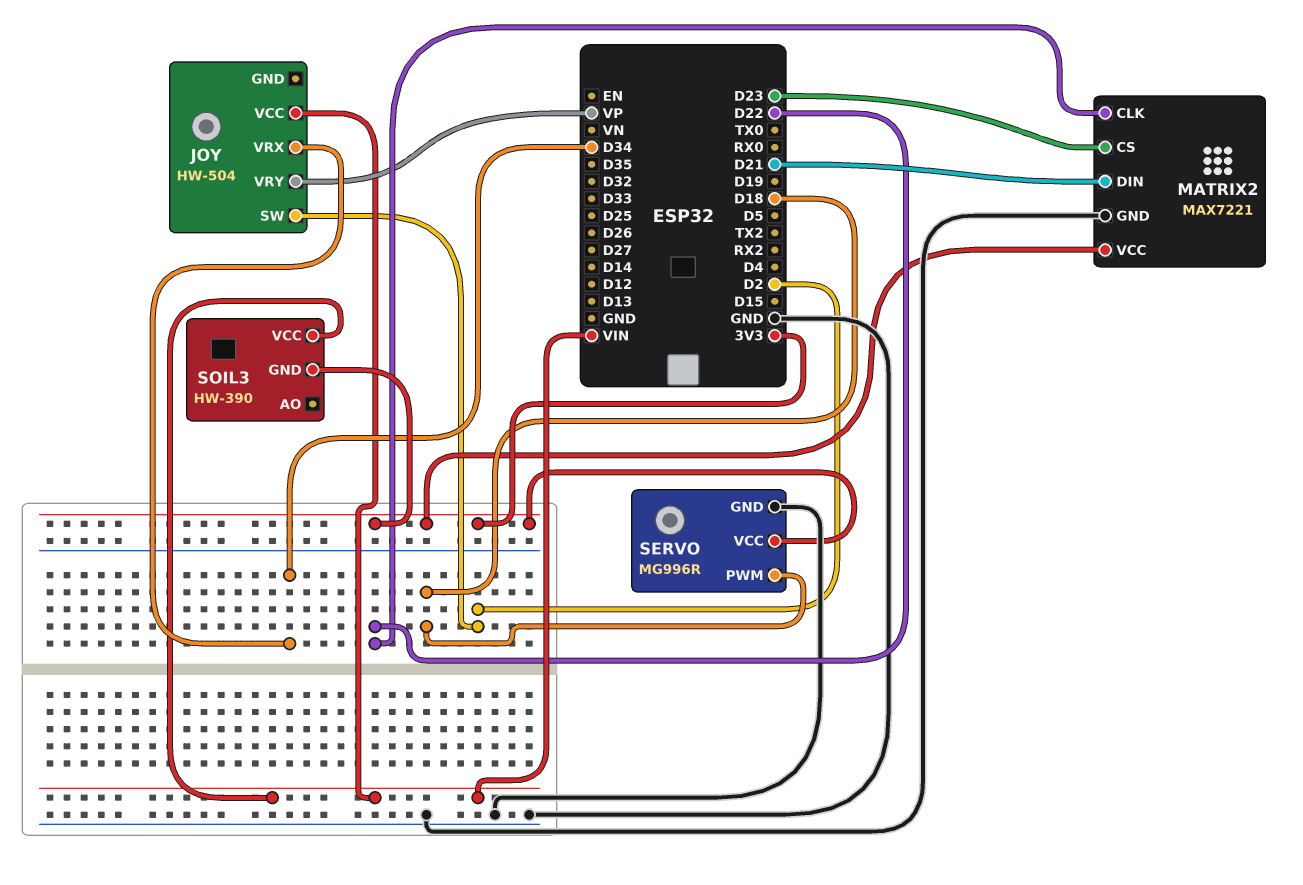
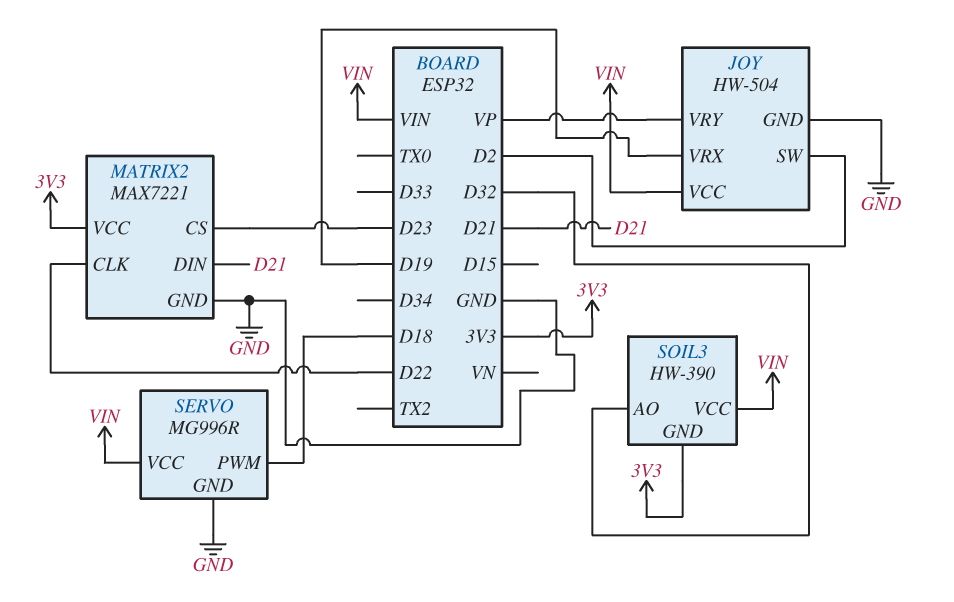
JOY pin GND: none -> GND
JOY pin VRX: D34 -> D19
SERVO pin VCC: 3V3 -> VIN
SOIL3 pin AO: none -> D32

